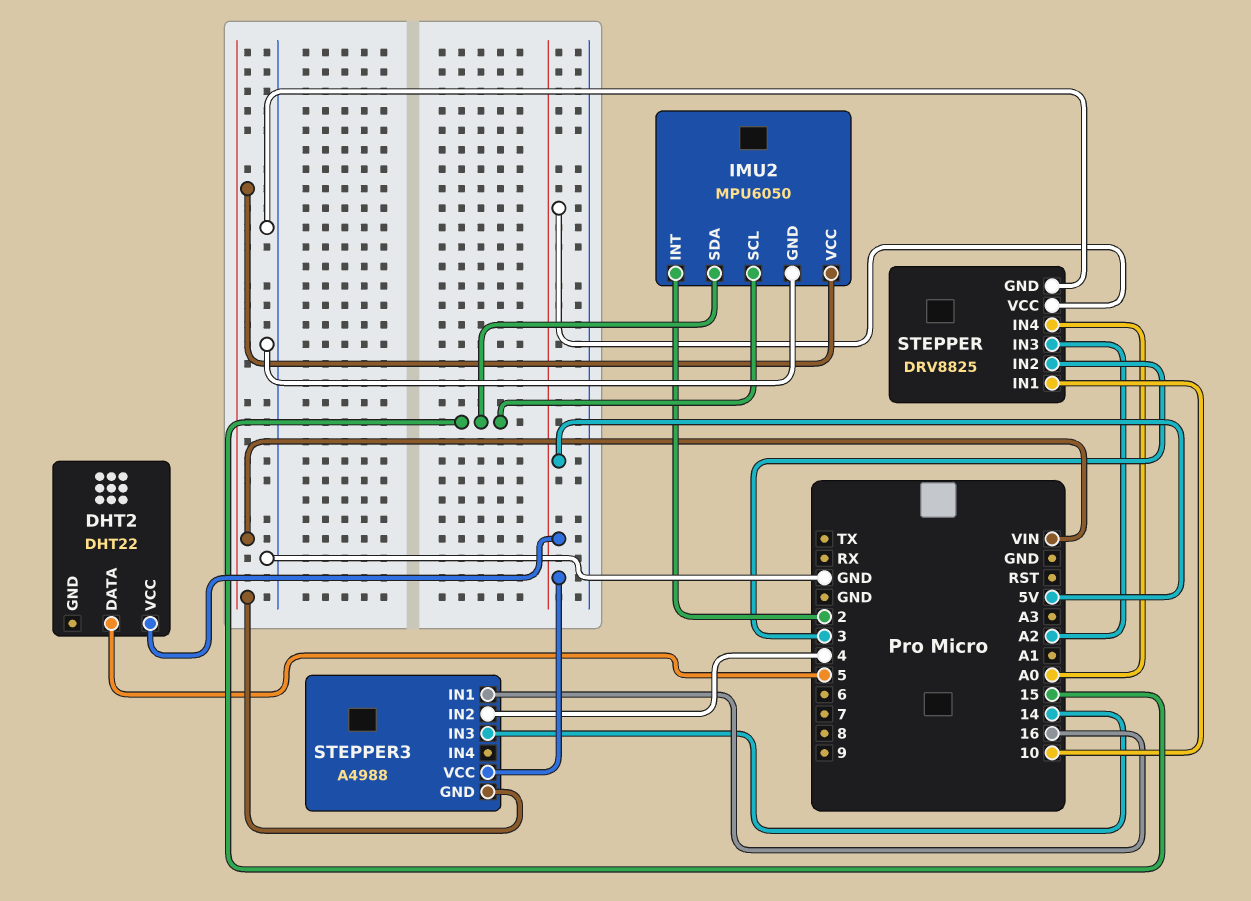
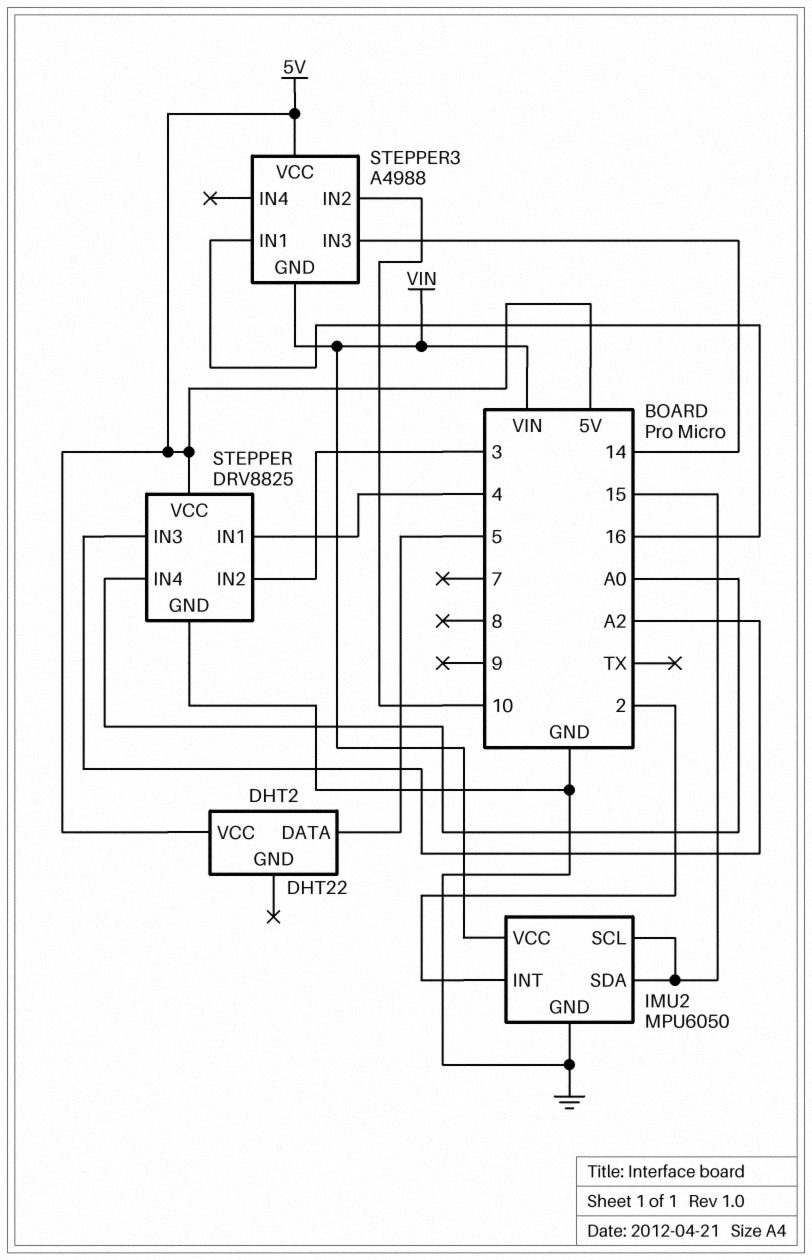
STEPPER pin IN1: 10 -> 4
STEPPER3 pin IN2: 4 -> 10

